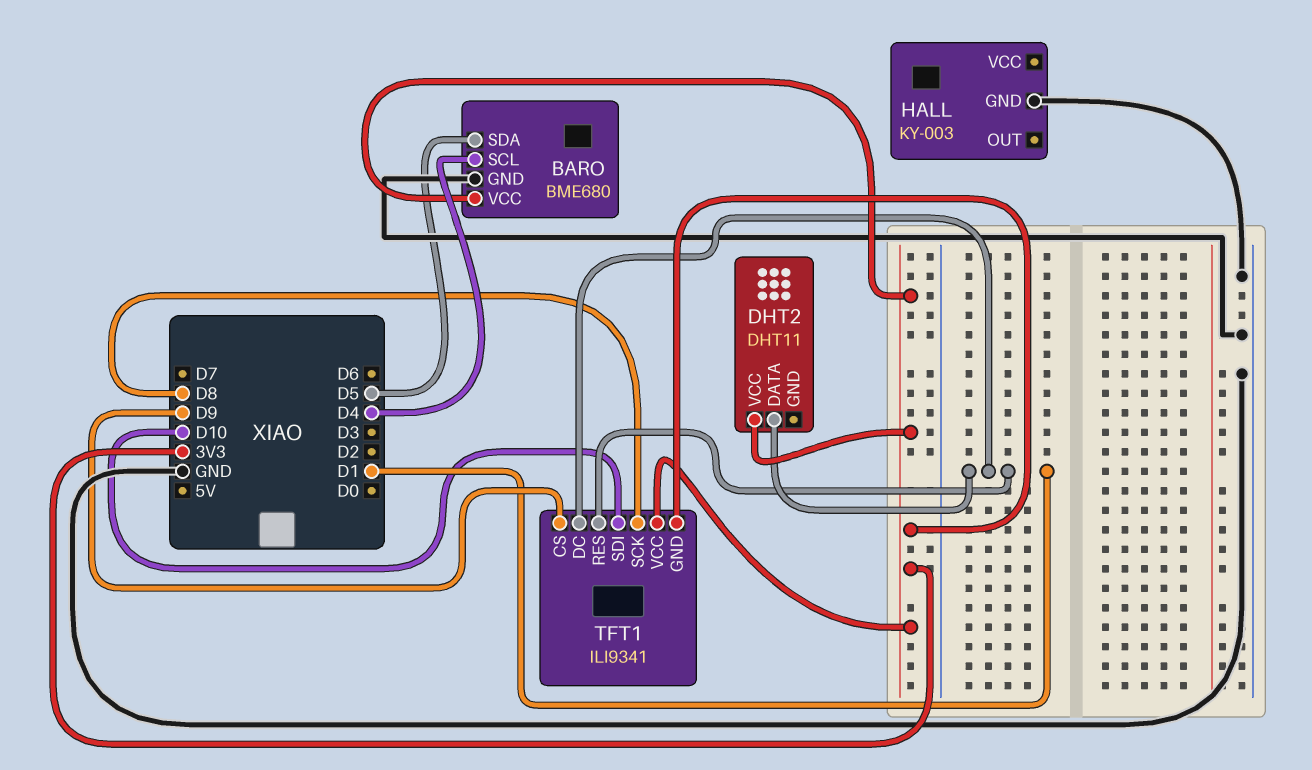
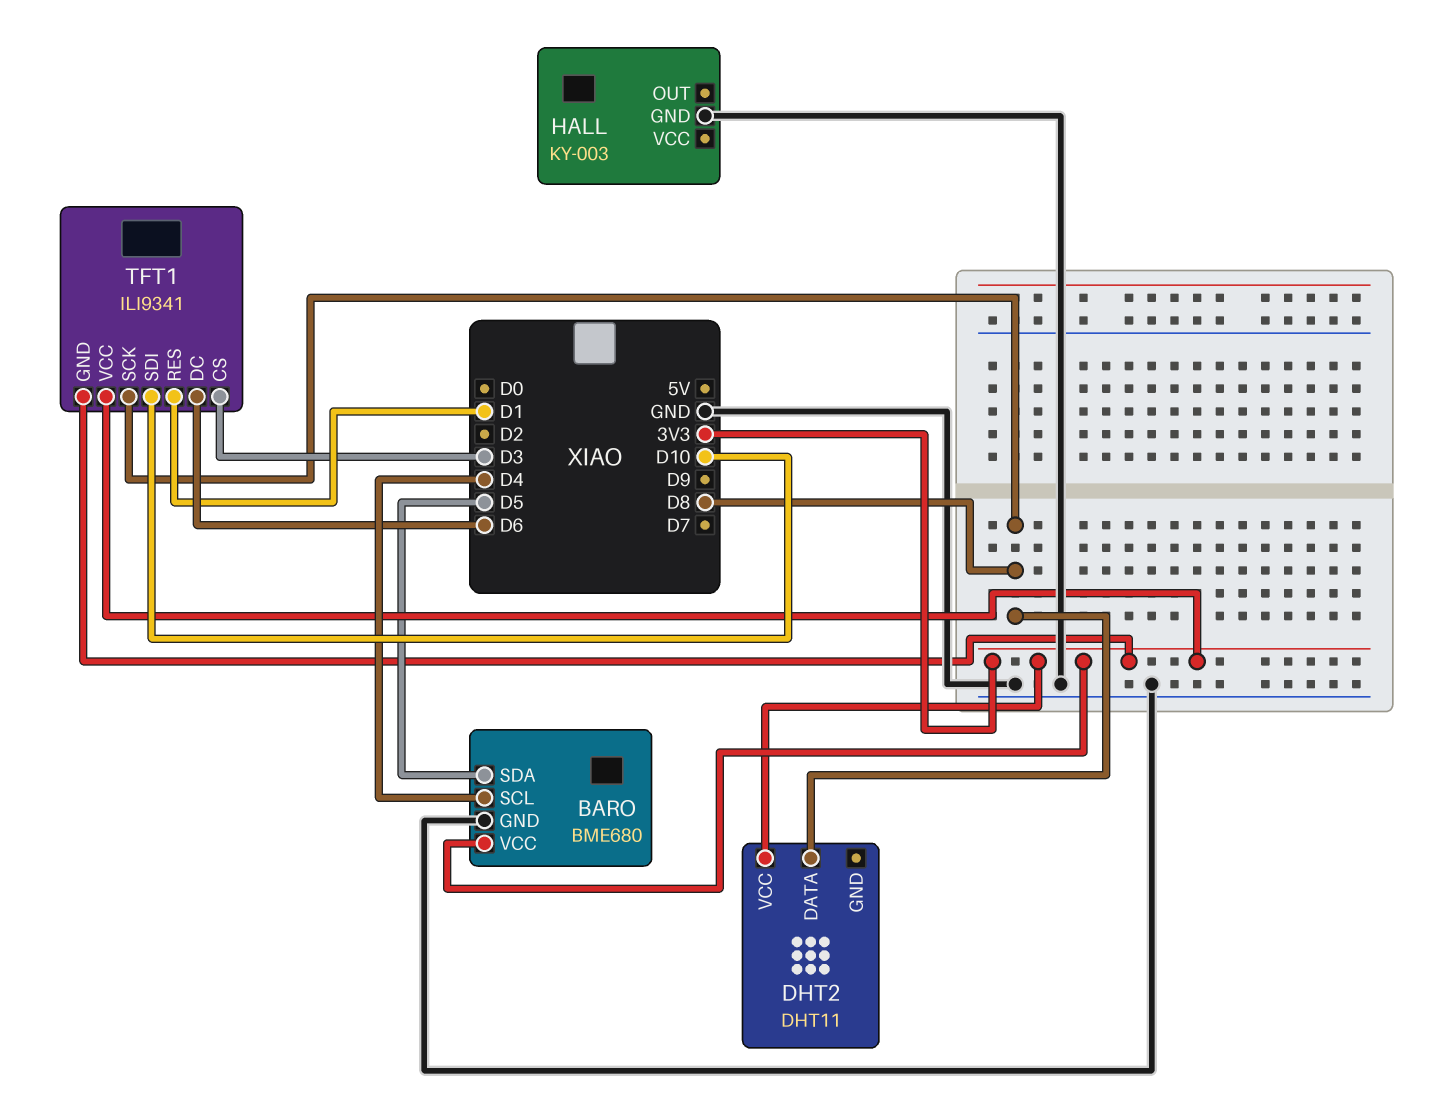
DHT2 pin DATA: D1 -> D8
TFT1 pin CS: D9 -> D3
TFT1 pin DC: D1 -> D6

